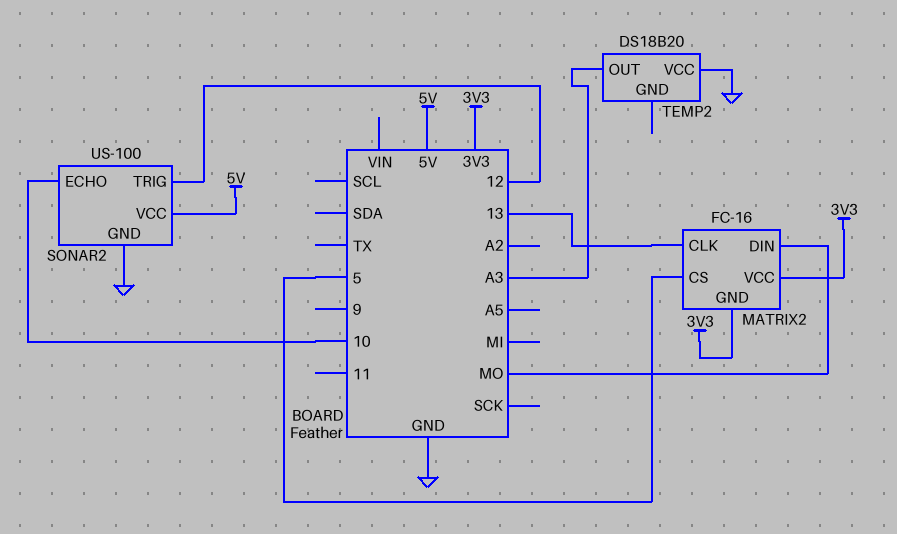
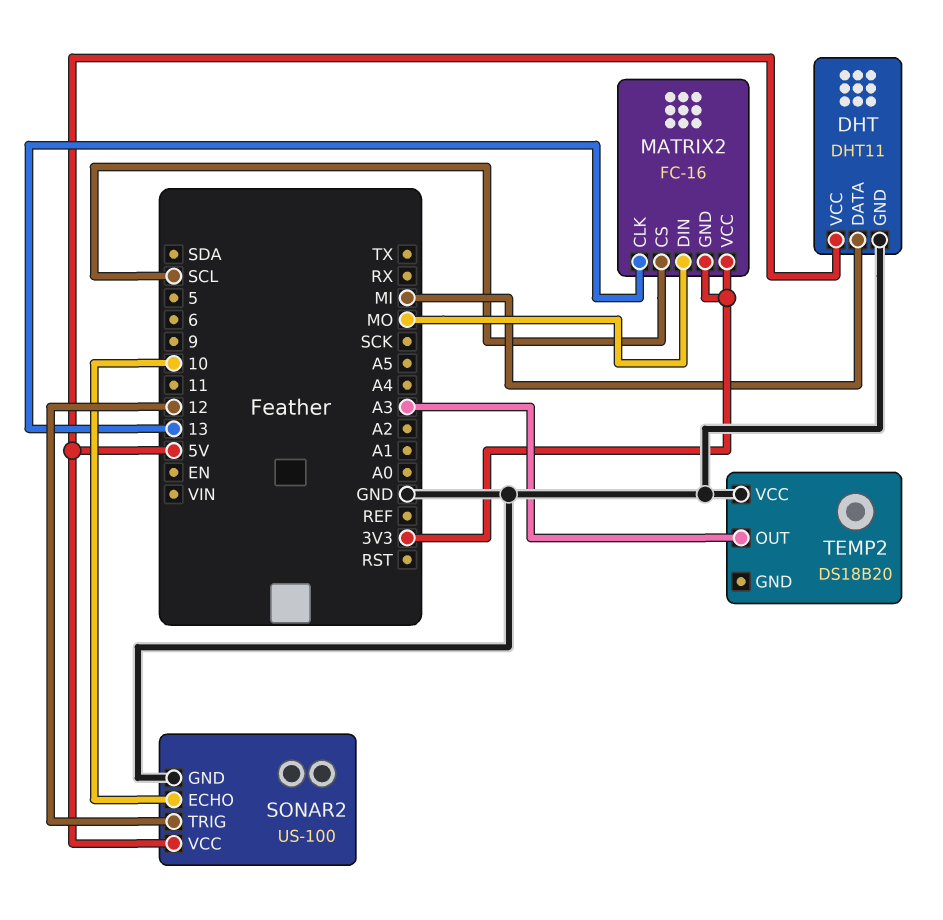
DHT: none -> DHT11
DHT pin DATA: none -> MI
DHT pin GND: none -> GND
DHT pin VCC: none -> 5V
MATRIX2 pin CS: 5 -> SCL

